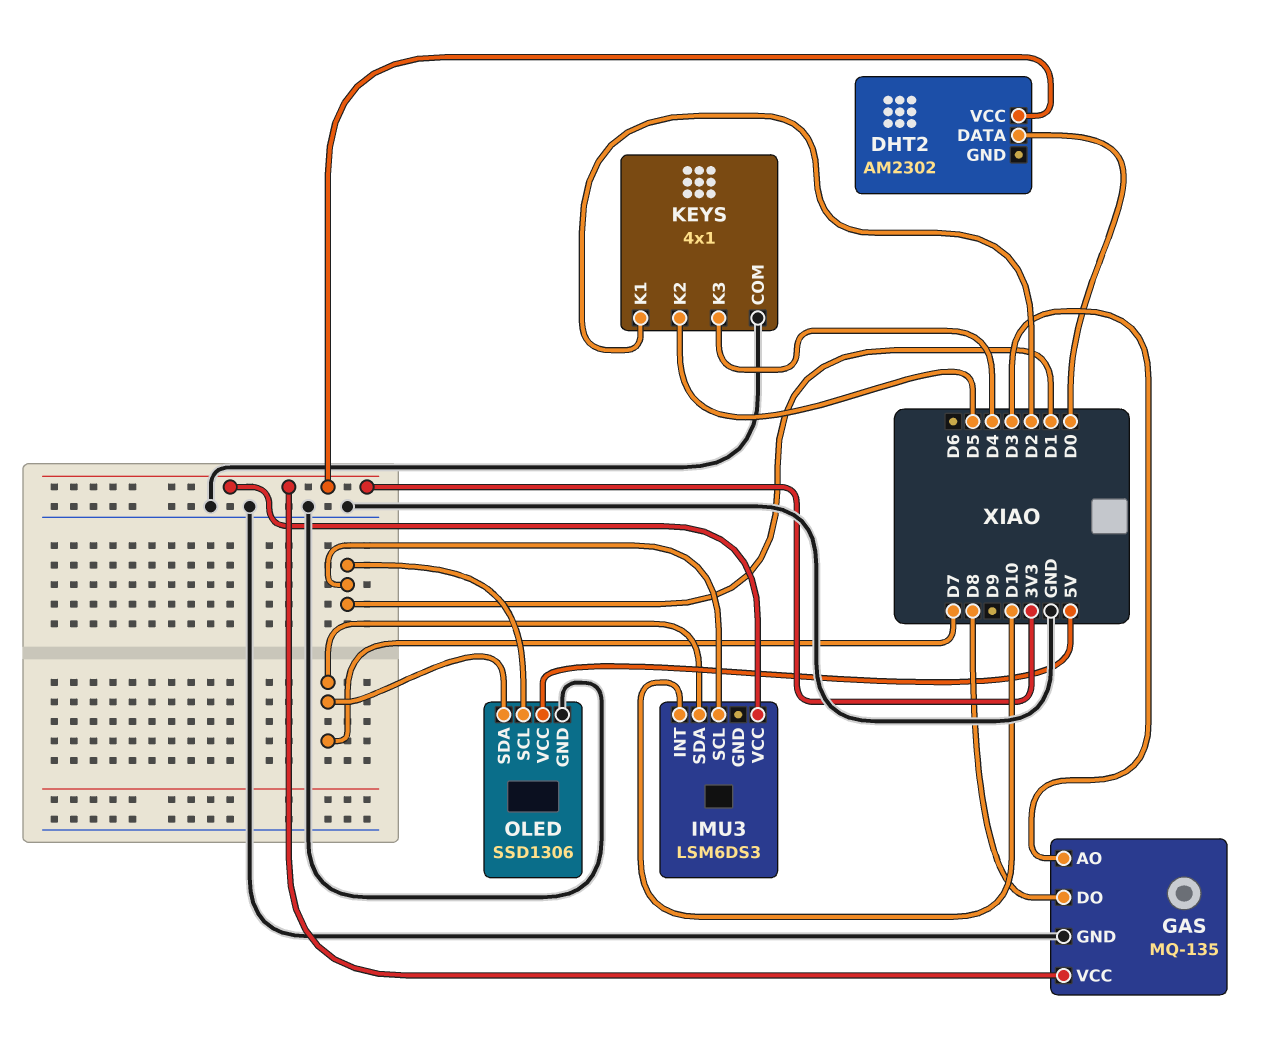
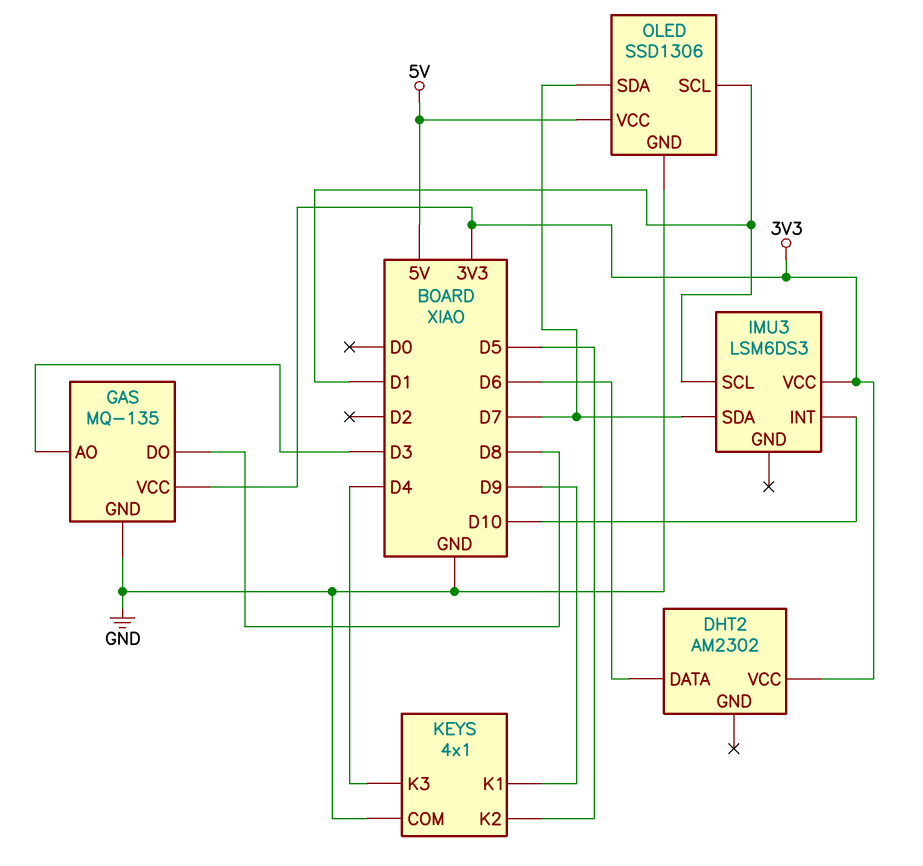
DHT2 pin DATA: D0 -> D6
KEYS pin K1: D2 -> D9

